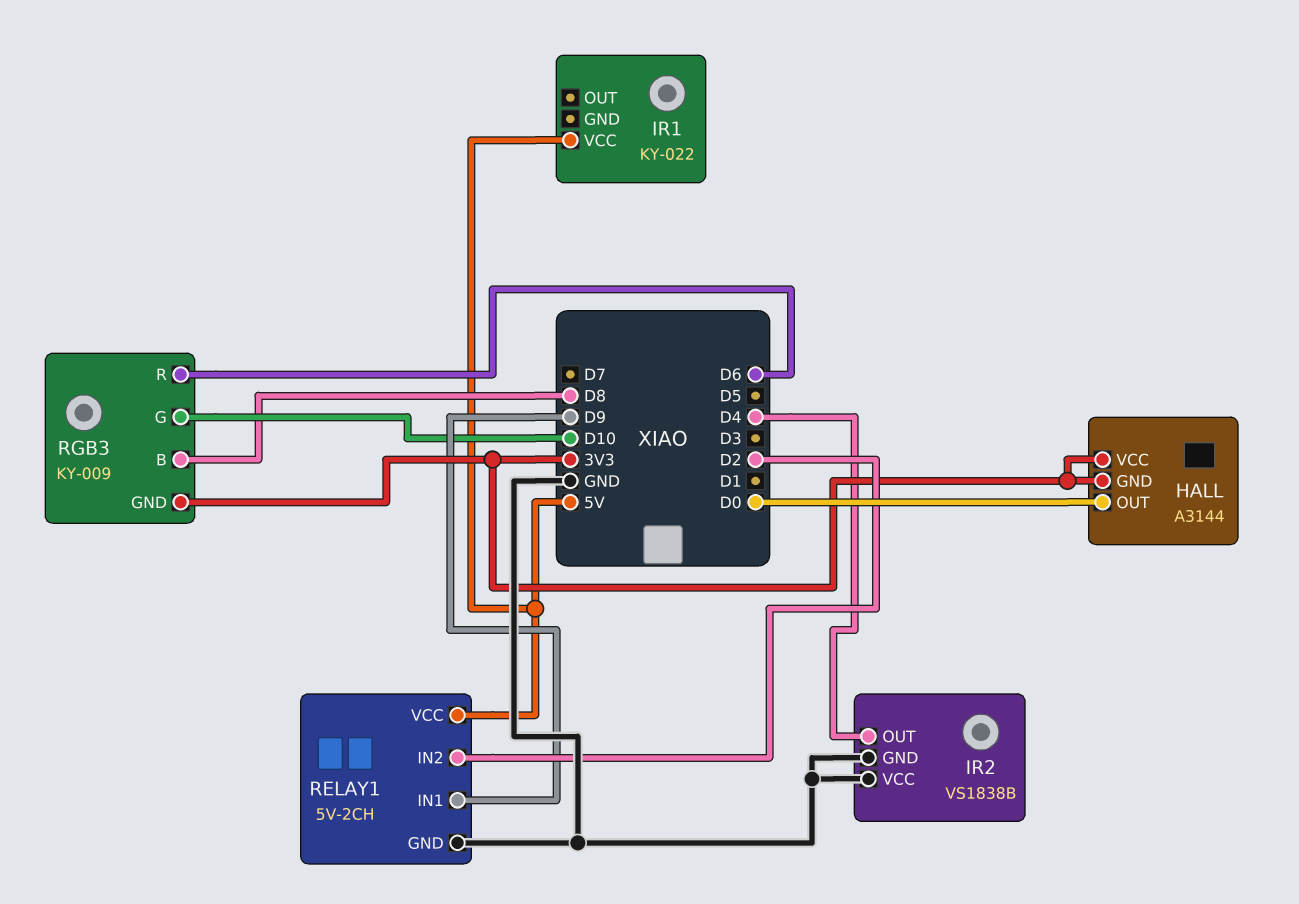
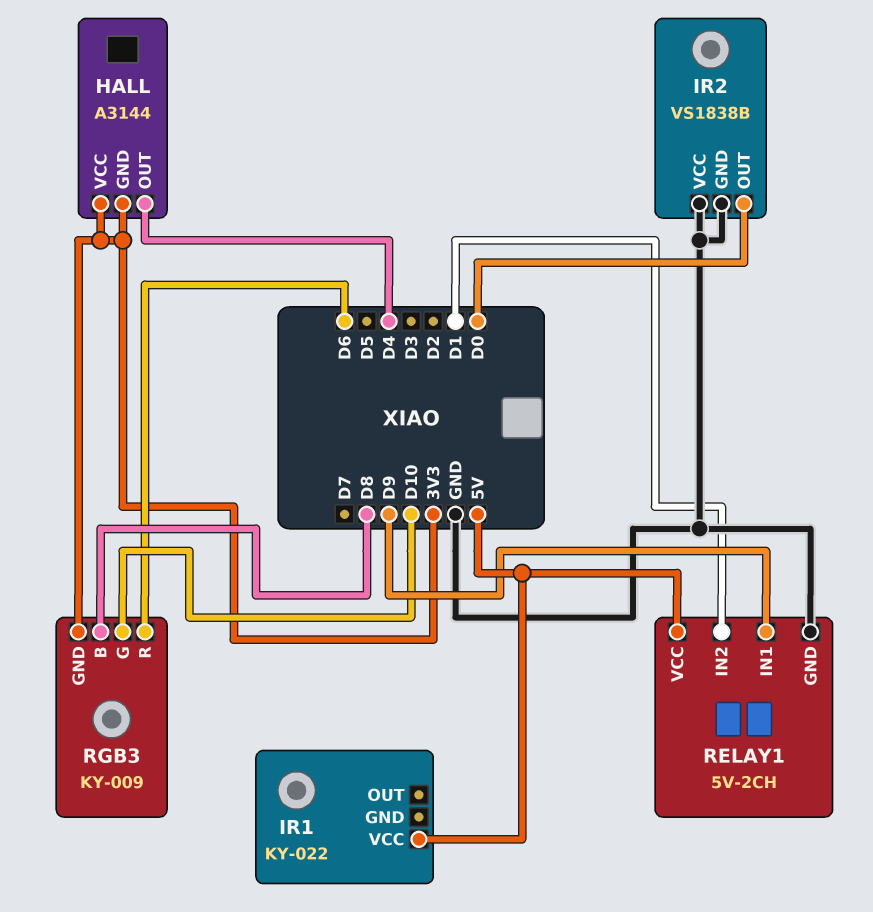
HALL pin OUT: D0 -> D4
IR2 pin OUT: D4 -> D0
RELAY1 pin IN2: D2 -> D1

